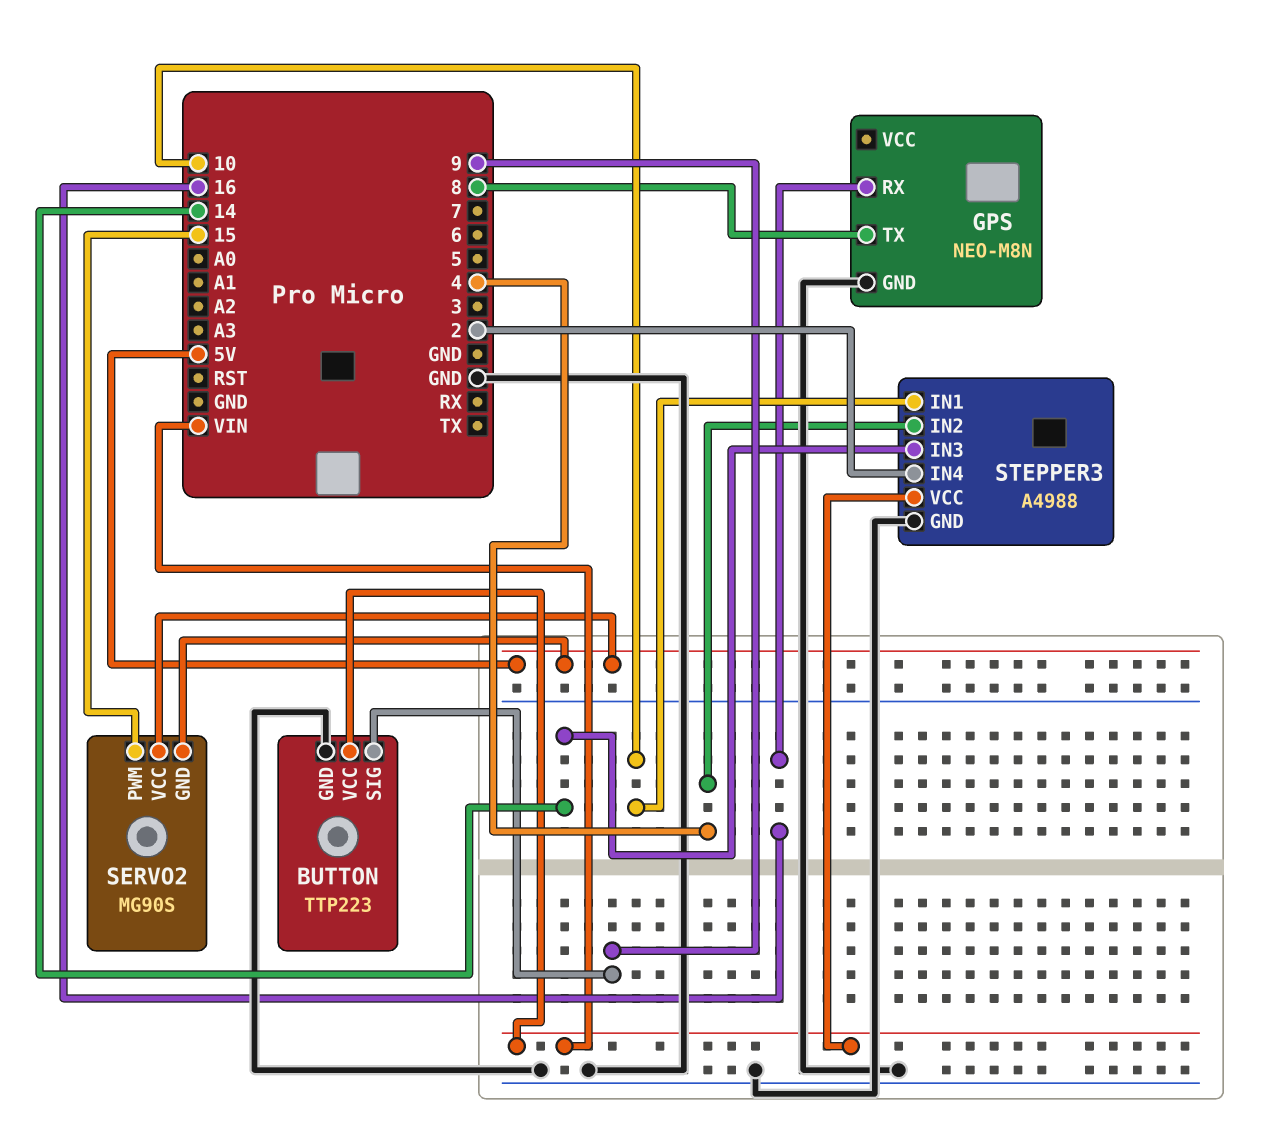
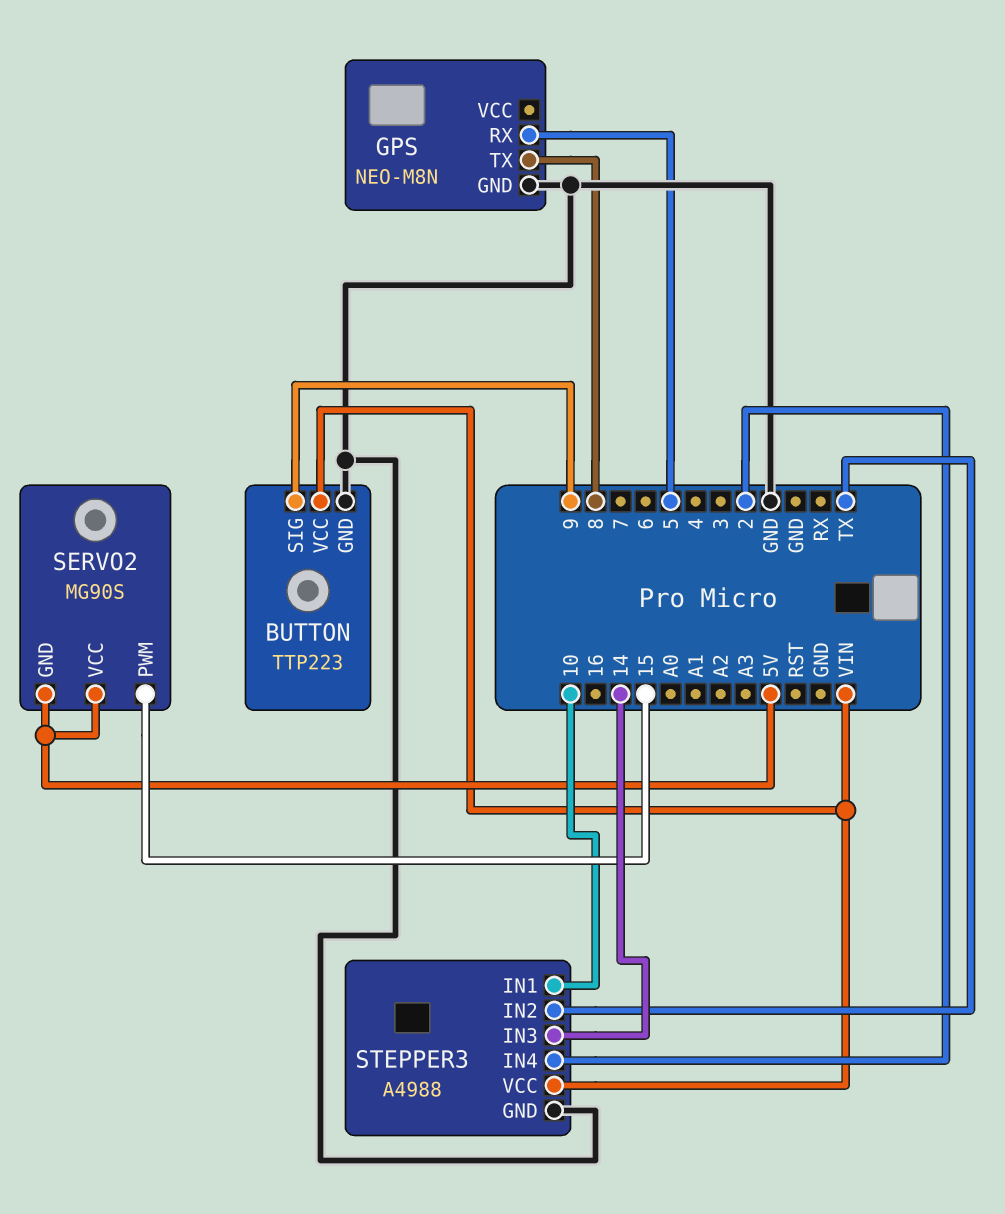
GPS pin RX: 16 -> 5
STEPPER3 pin IN2: 4 -> TX

